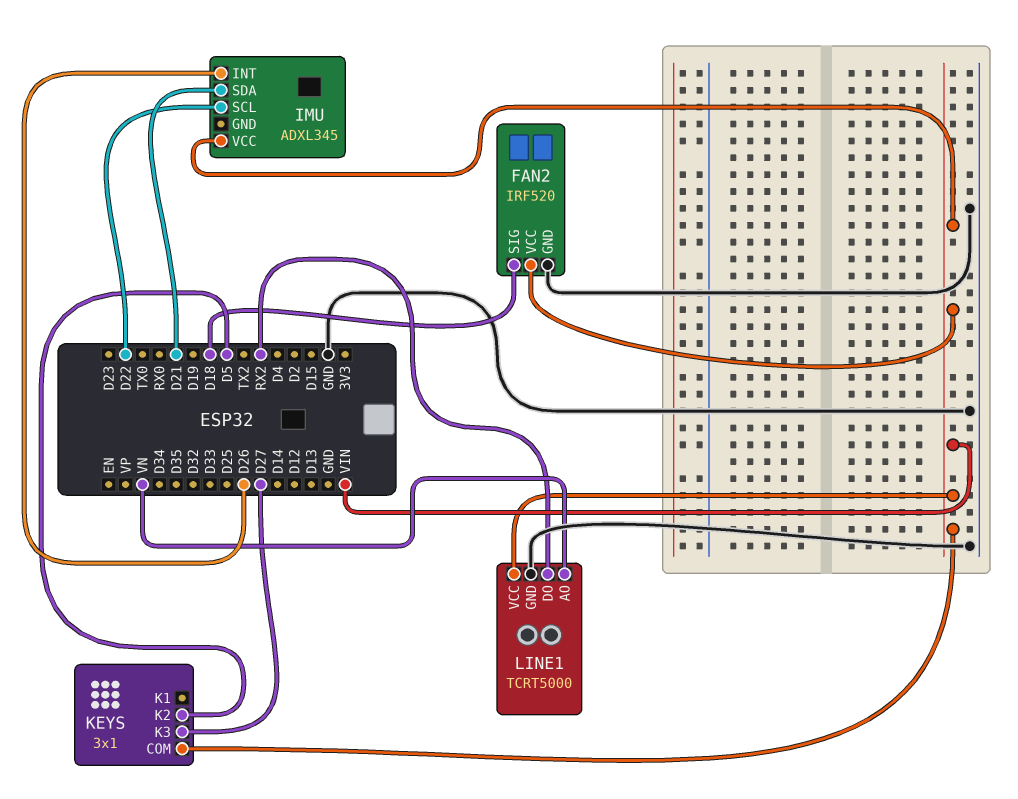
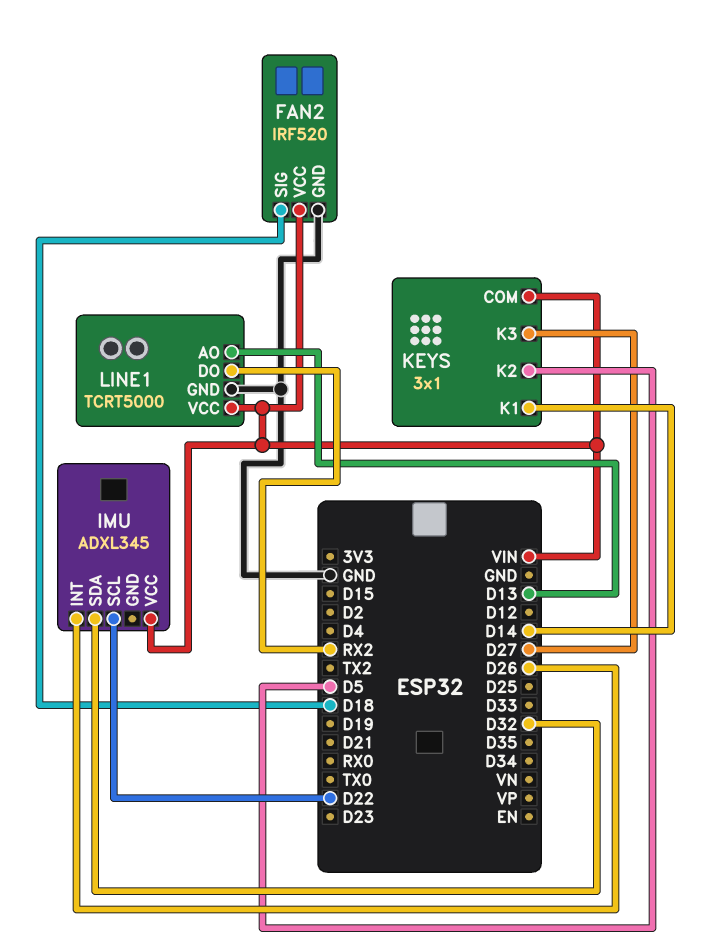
IMU pin SDA: D21 -> D32
KEYS pin K1: none -> D14
LINE1 pin AO: VN -> D13

